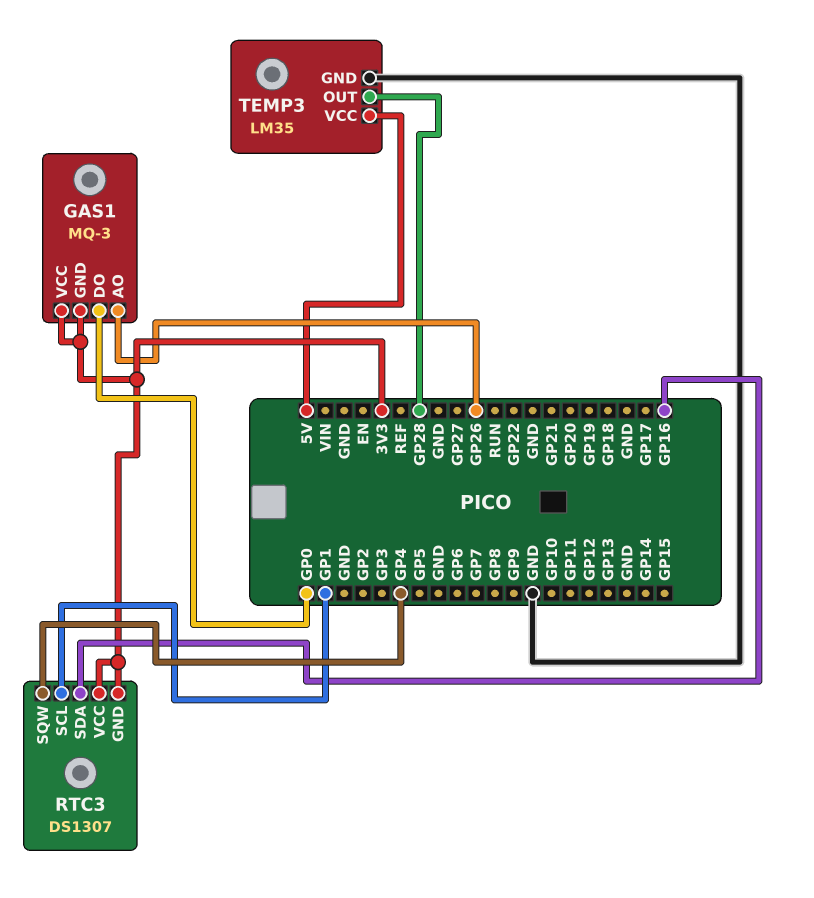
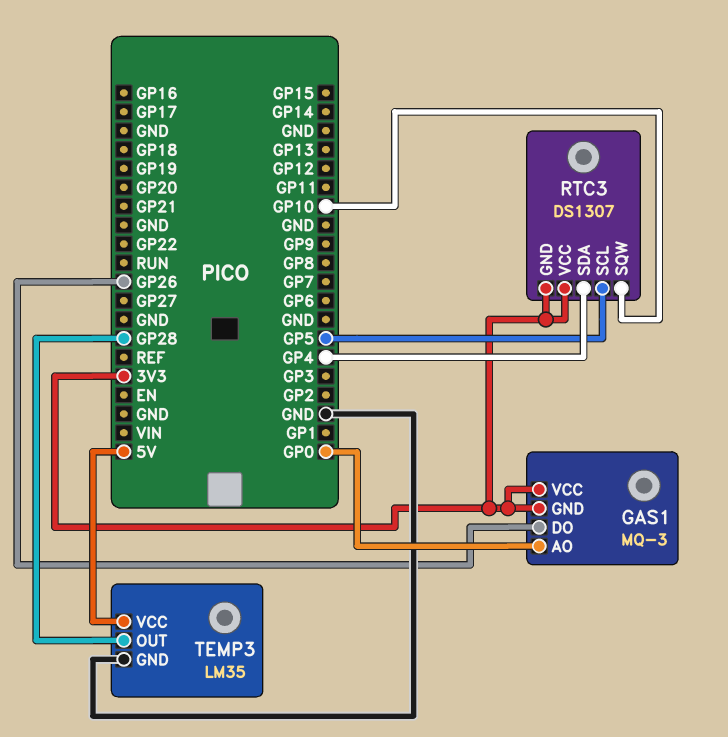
GAS1 pin AO: GP26 -> GP0
GAS1 pin DO: GP0 -> GP26
RTC3 pin SCL: GP1 -> GP5
RTC3 pin SDA: GP16 -> GP4
RTC3 pin SQW: GP4 -> GP10

